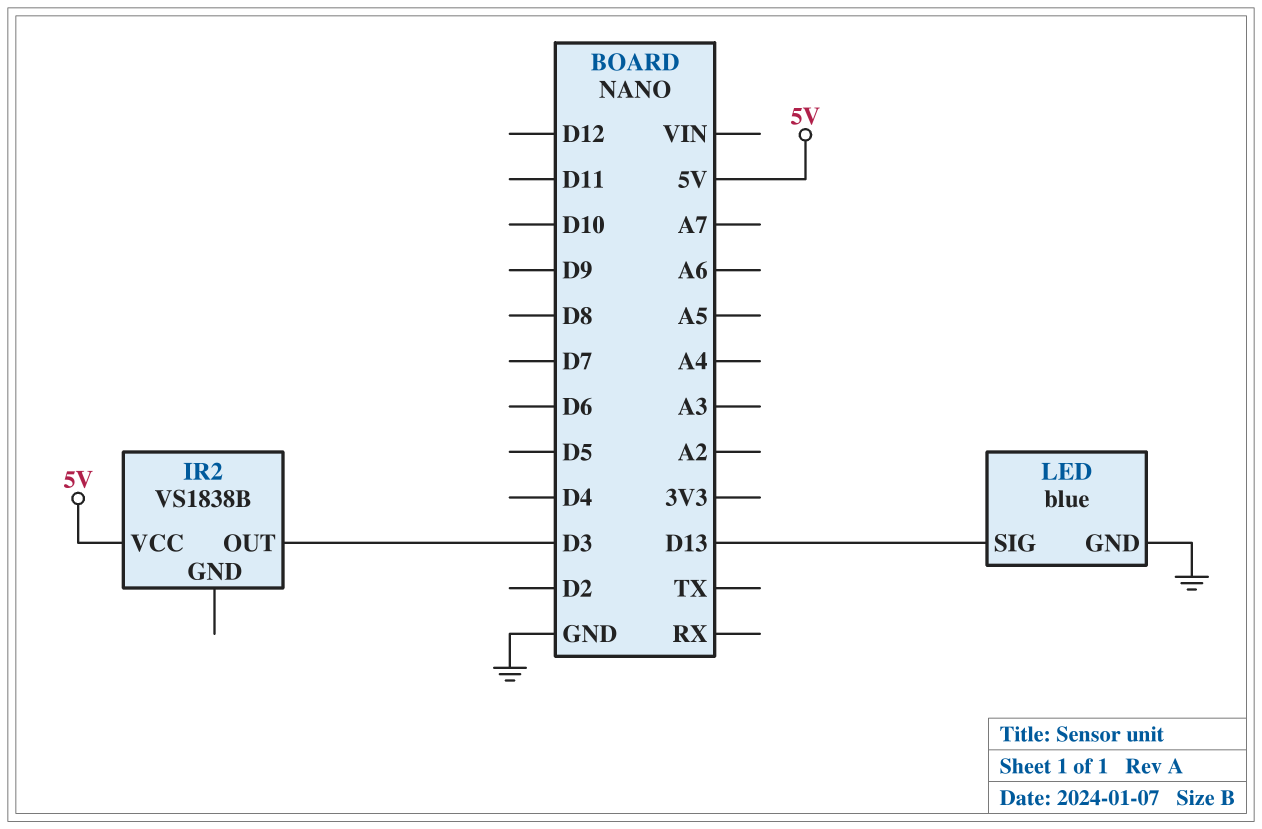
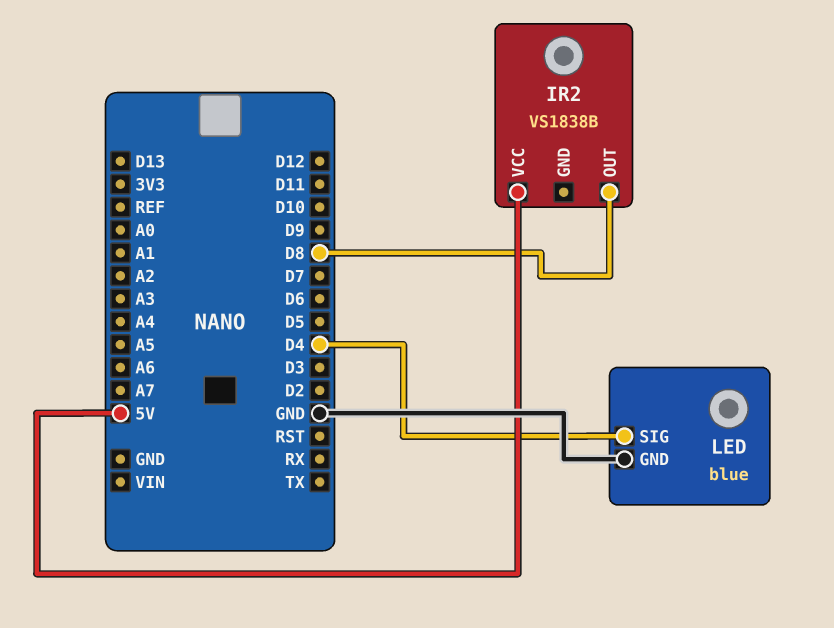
IR2 pin OUT: D3 -> D8
LED pin SIG: D13 -> D4

